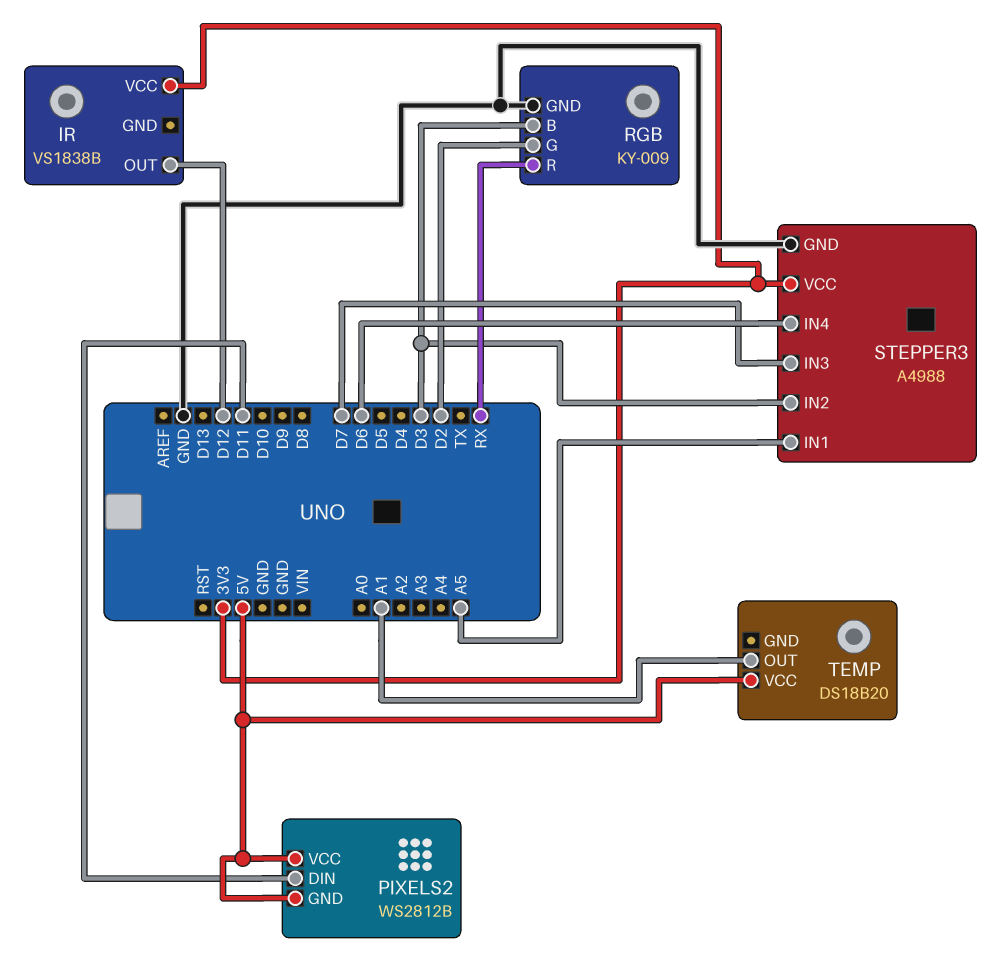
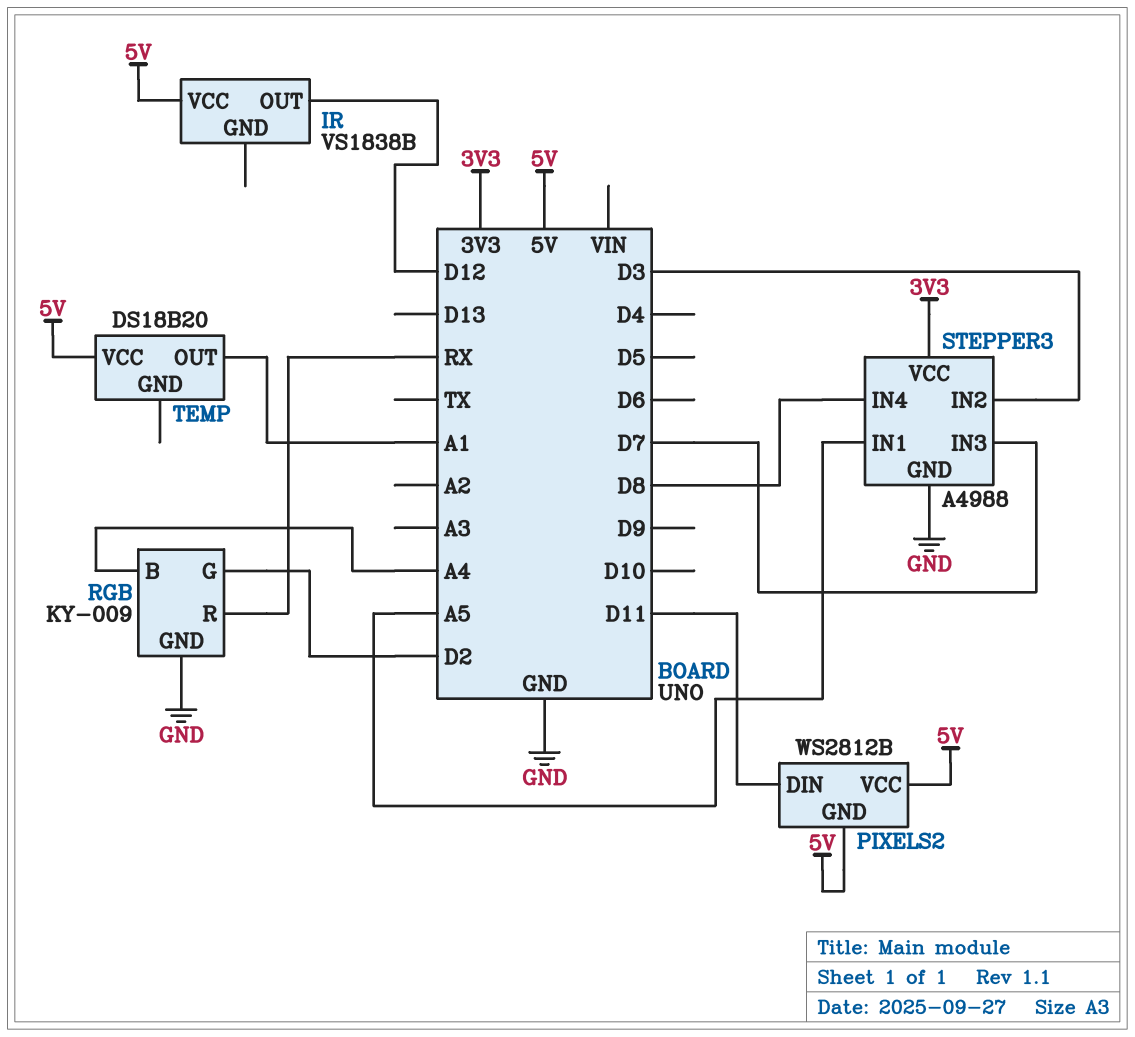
IR pin VCC: 3V3 -> 5V
RGB pin B: D3 -> A4
STEPPER3 pin IN4: D6 -> D8

